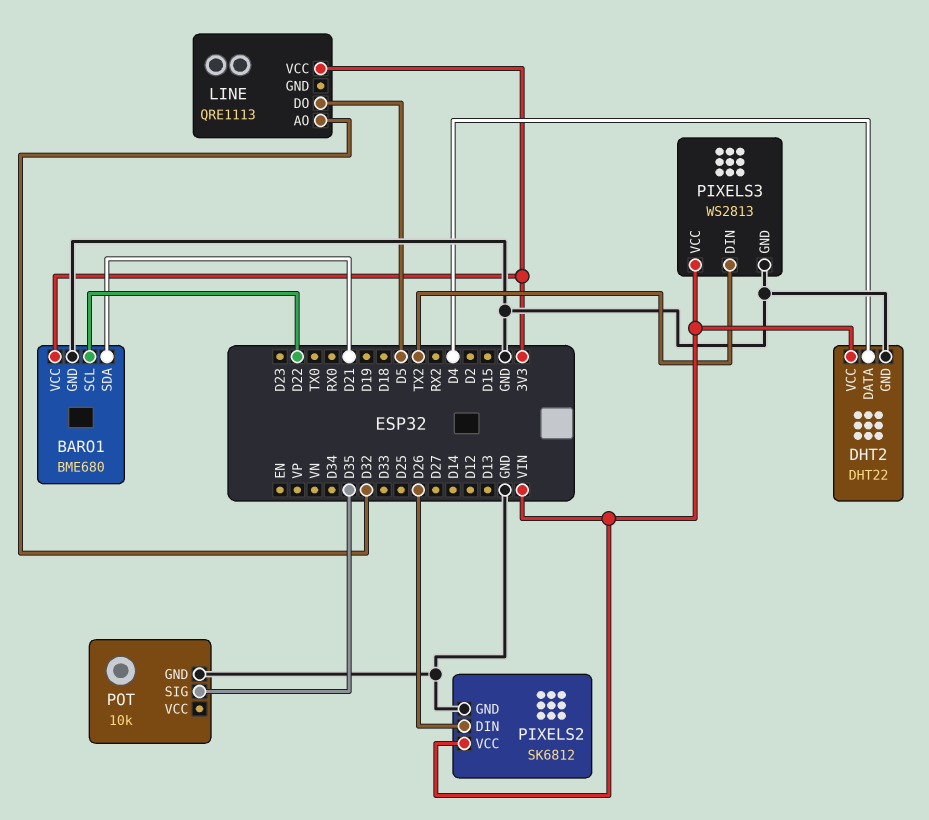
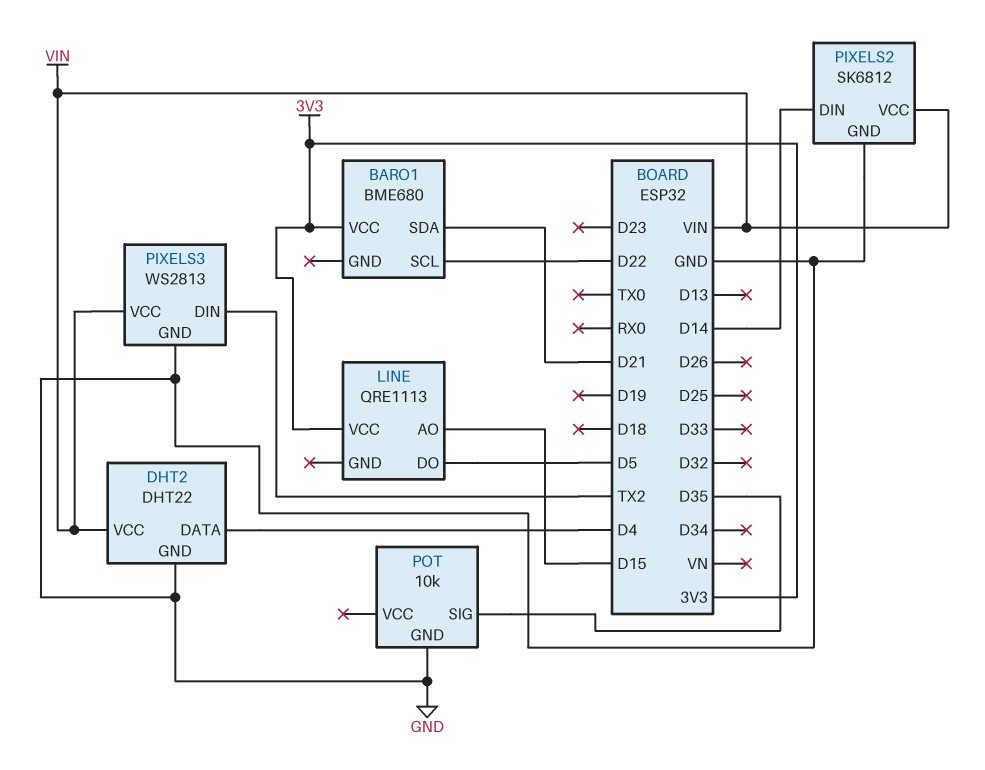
BARO1 pin GND: GND -> none
LINE pin AO: D32 -> D15
PIXELS2 pin DIN: D26 -> D14

